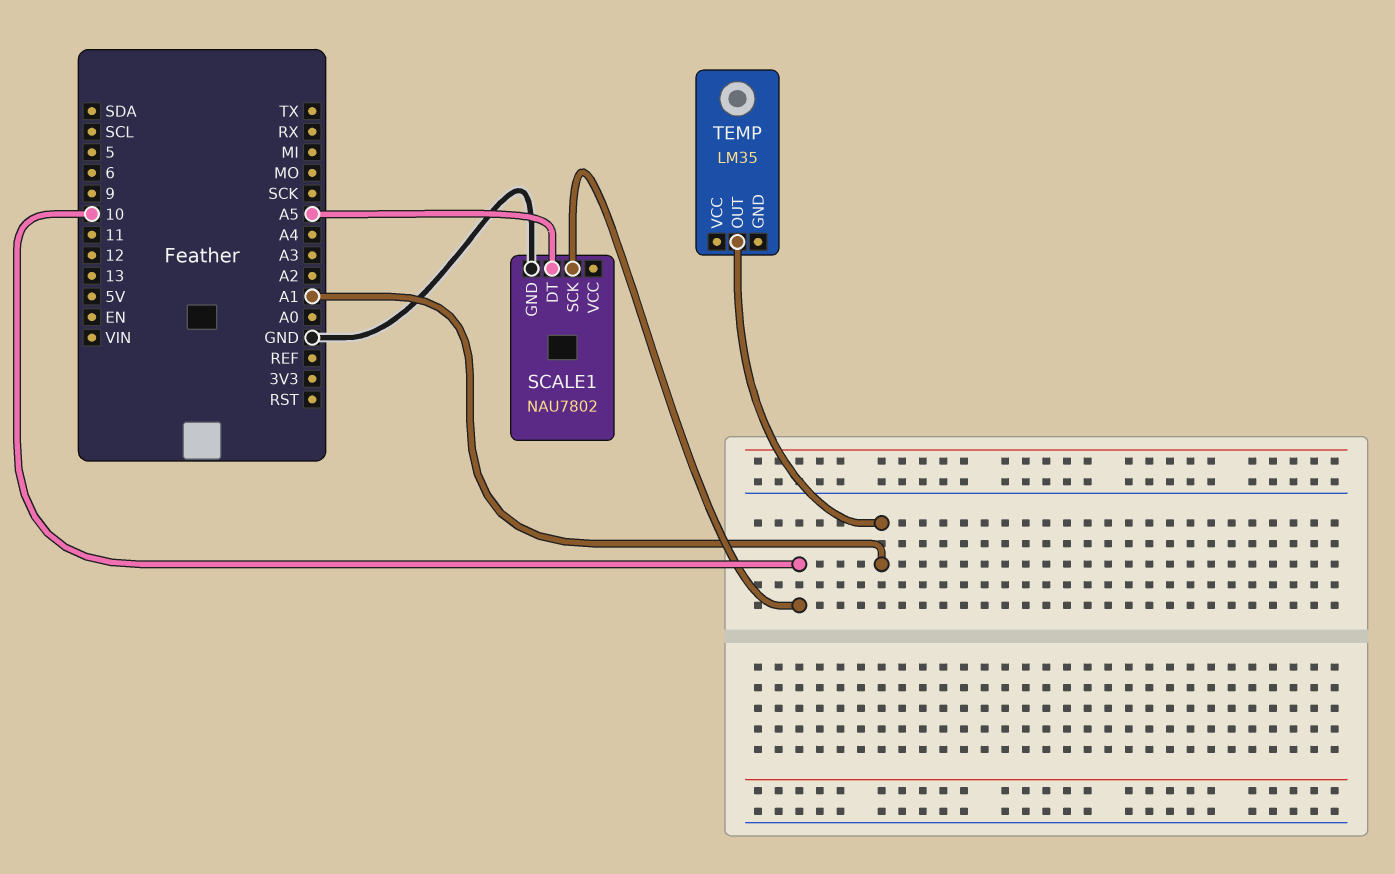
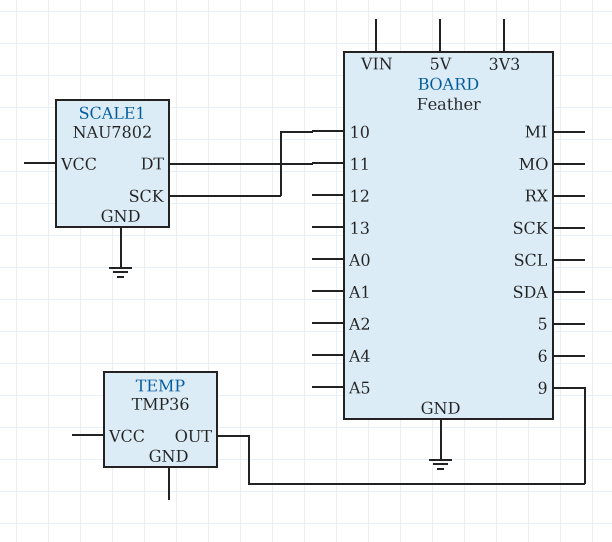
SCALE1 pin DT: A5 -> 11
TEMP: LM35 -> TMP36
TEMP pin OUT: A1 -> 9

